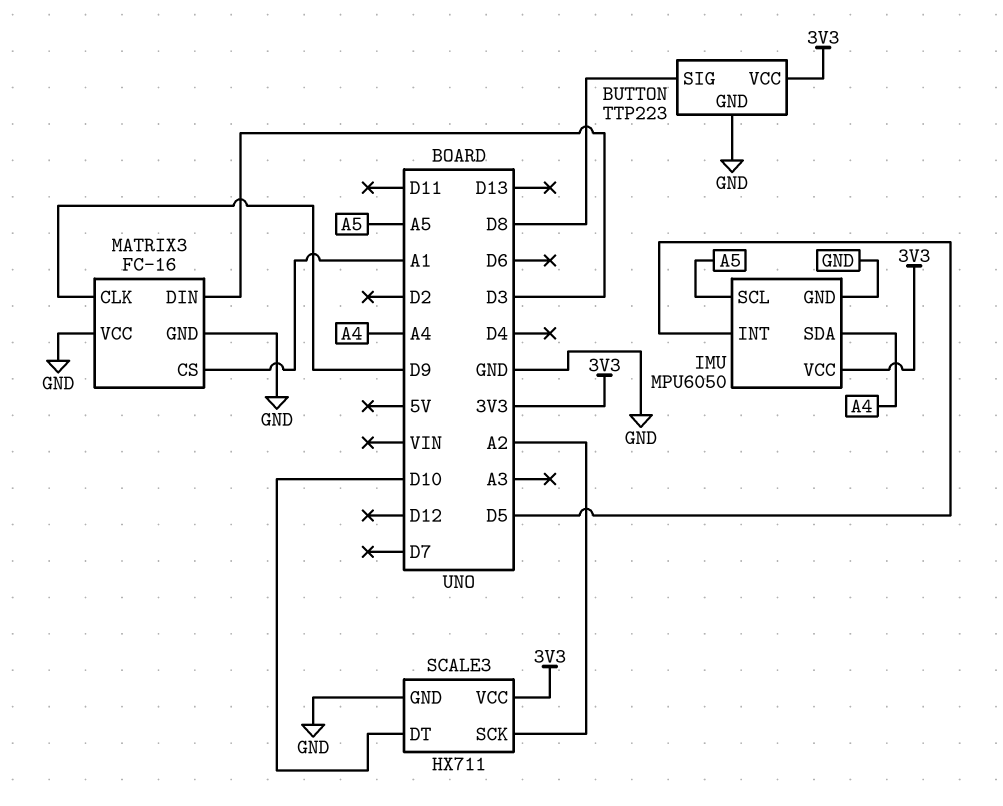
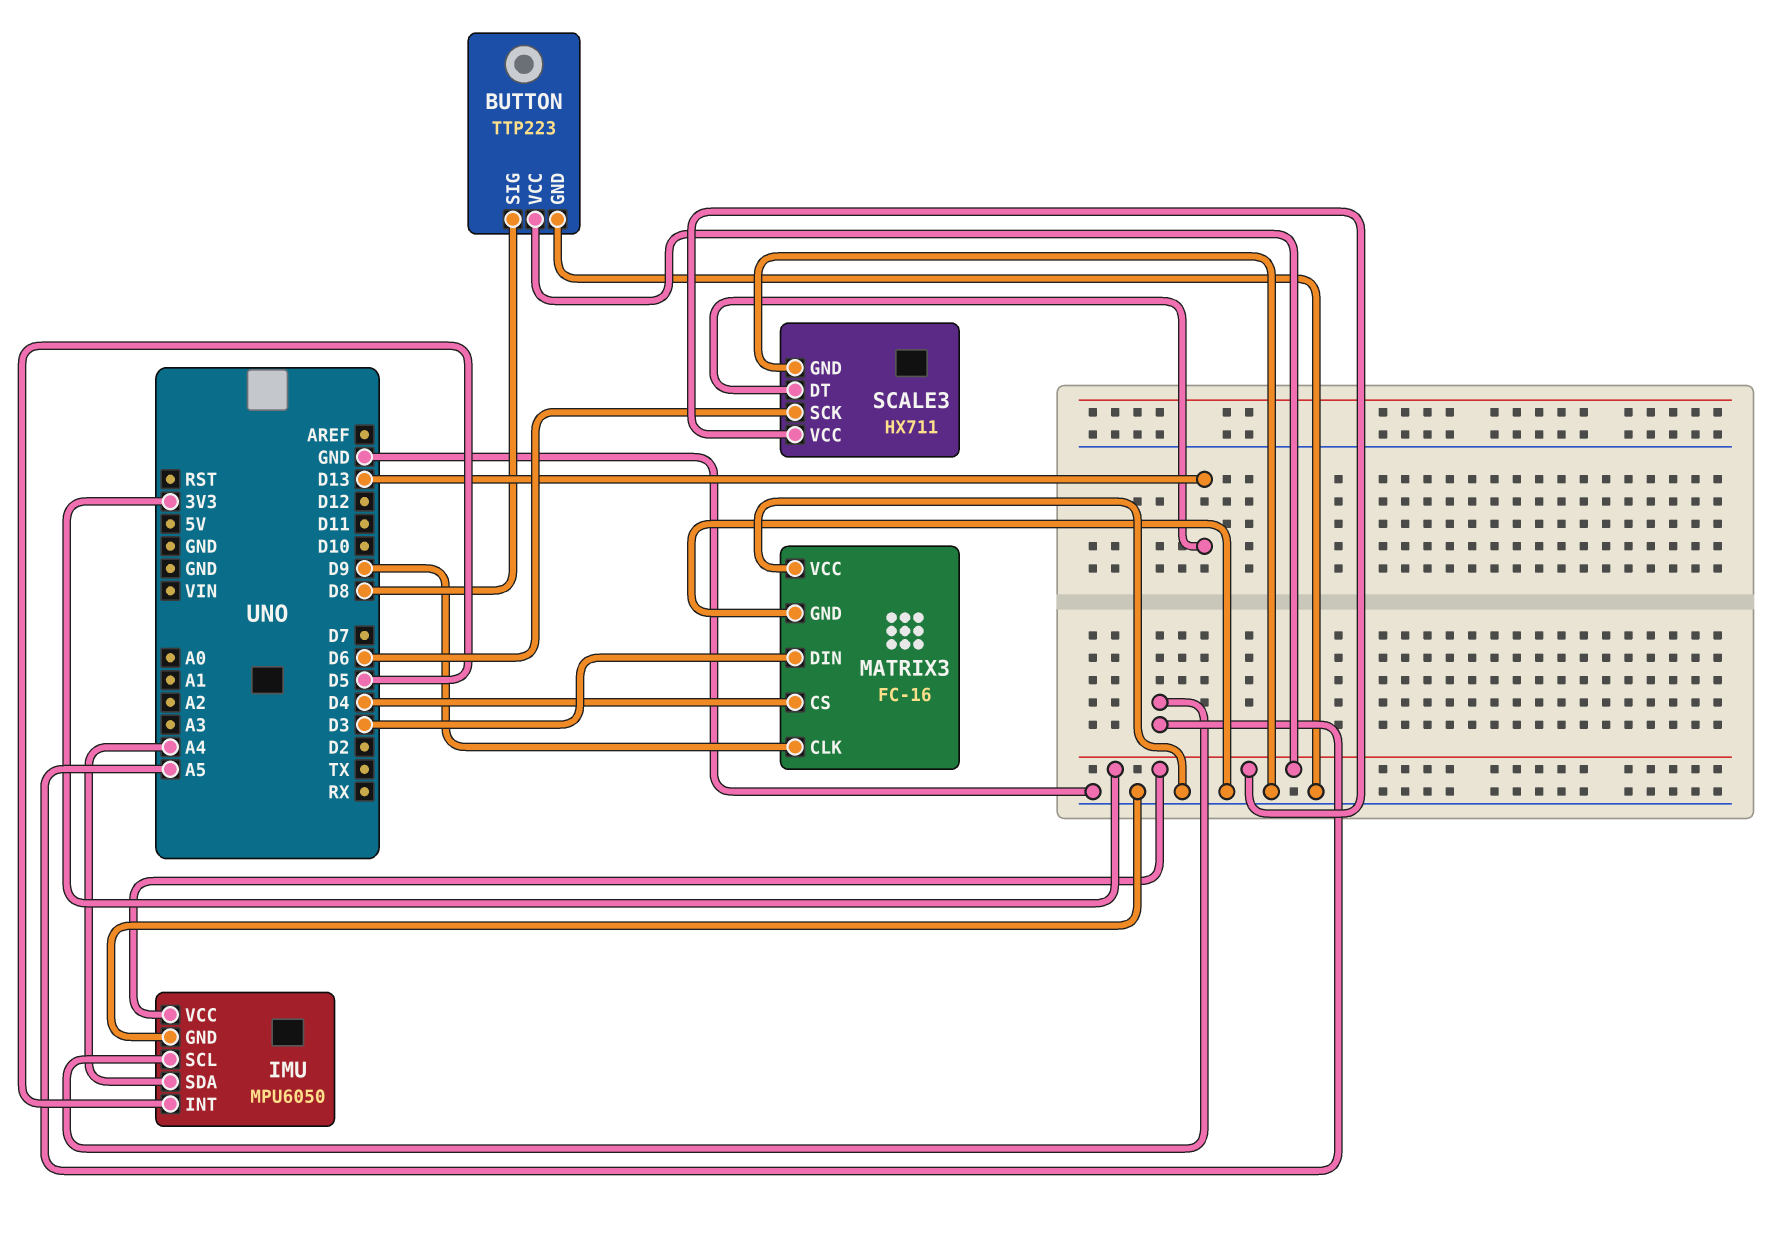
MATRIX3 pin CS: A1 -> D4
SCALE3 pin DT: D10 -> D13
SCALE3 pin SCK: A2 -> D6

